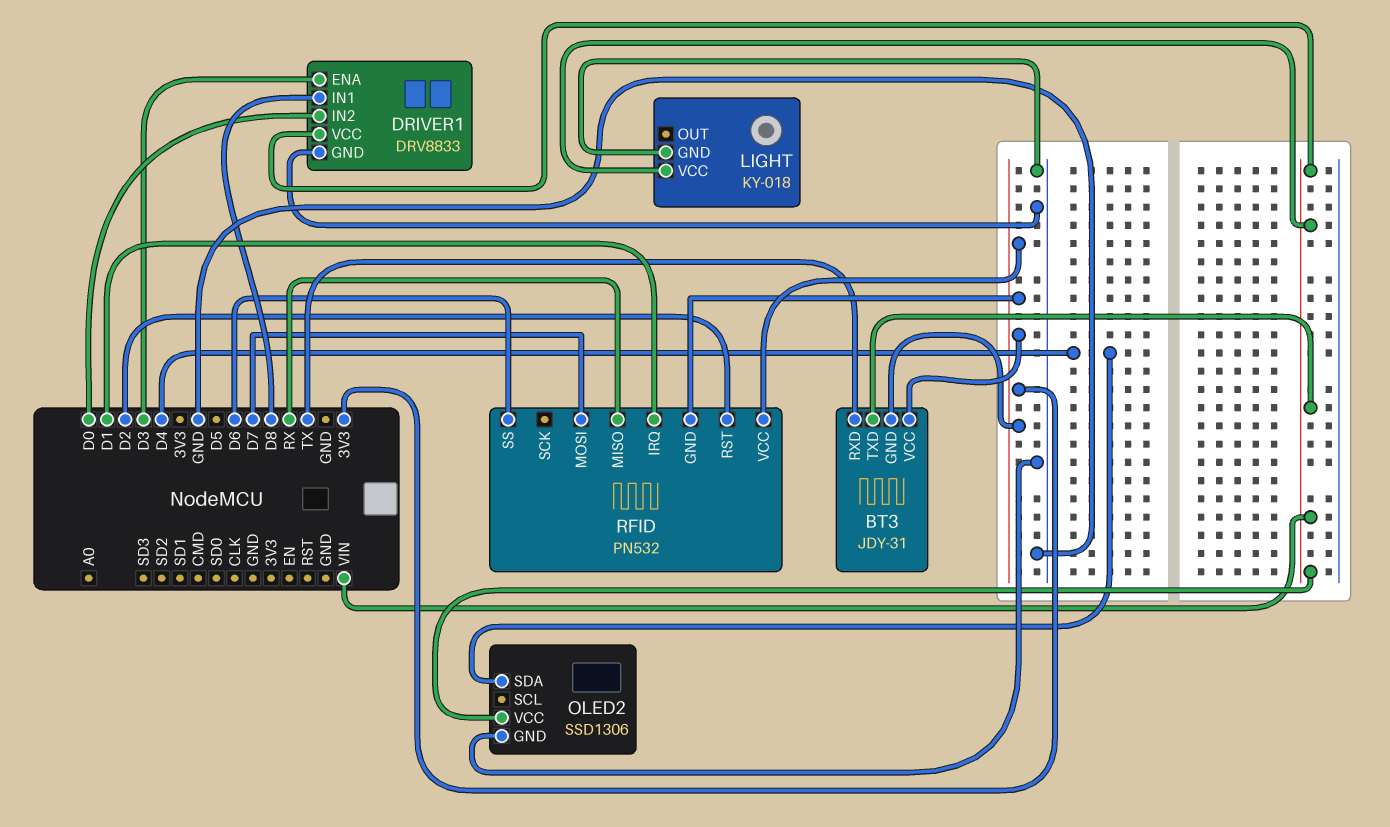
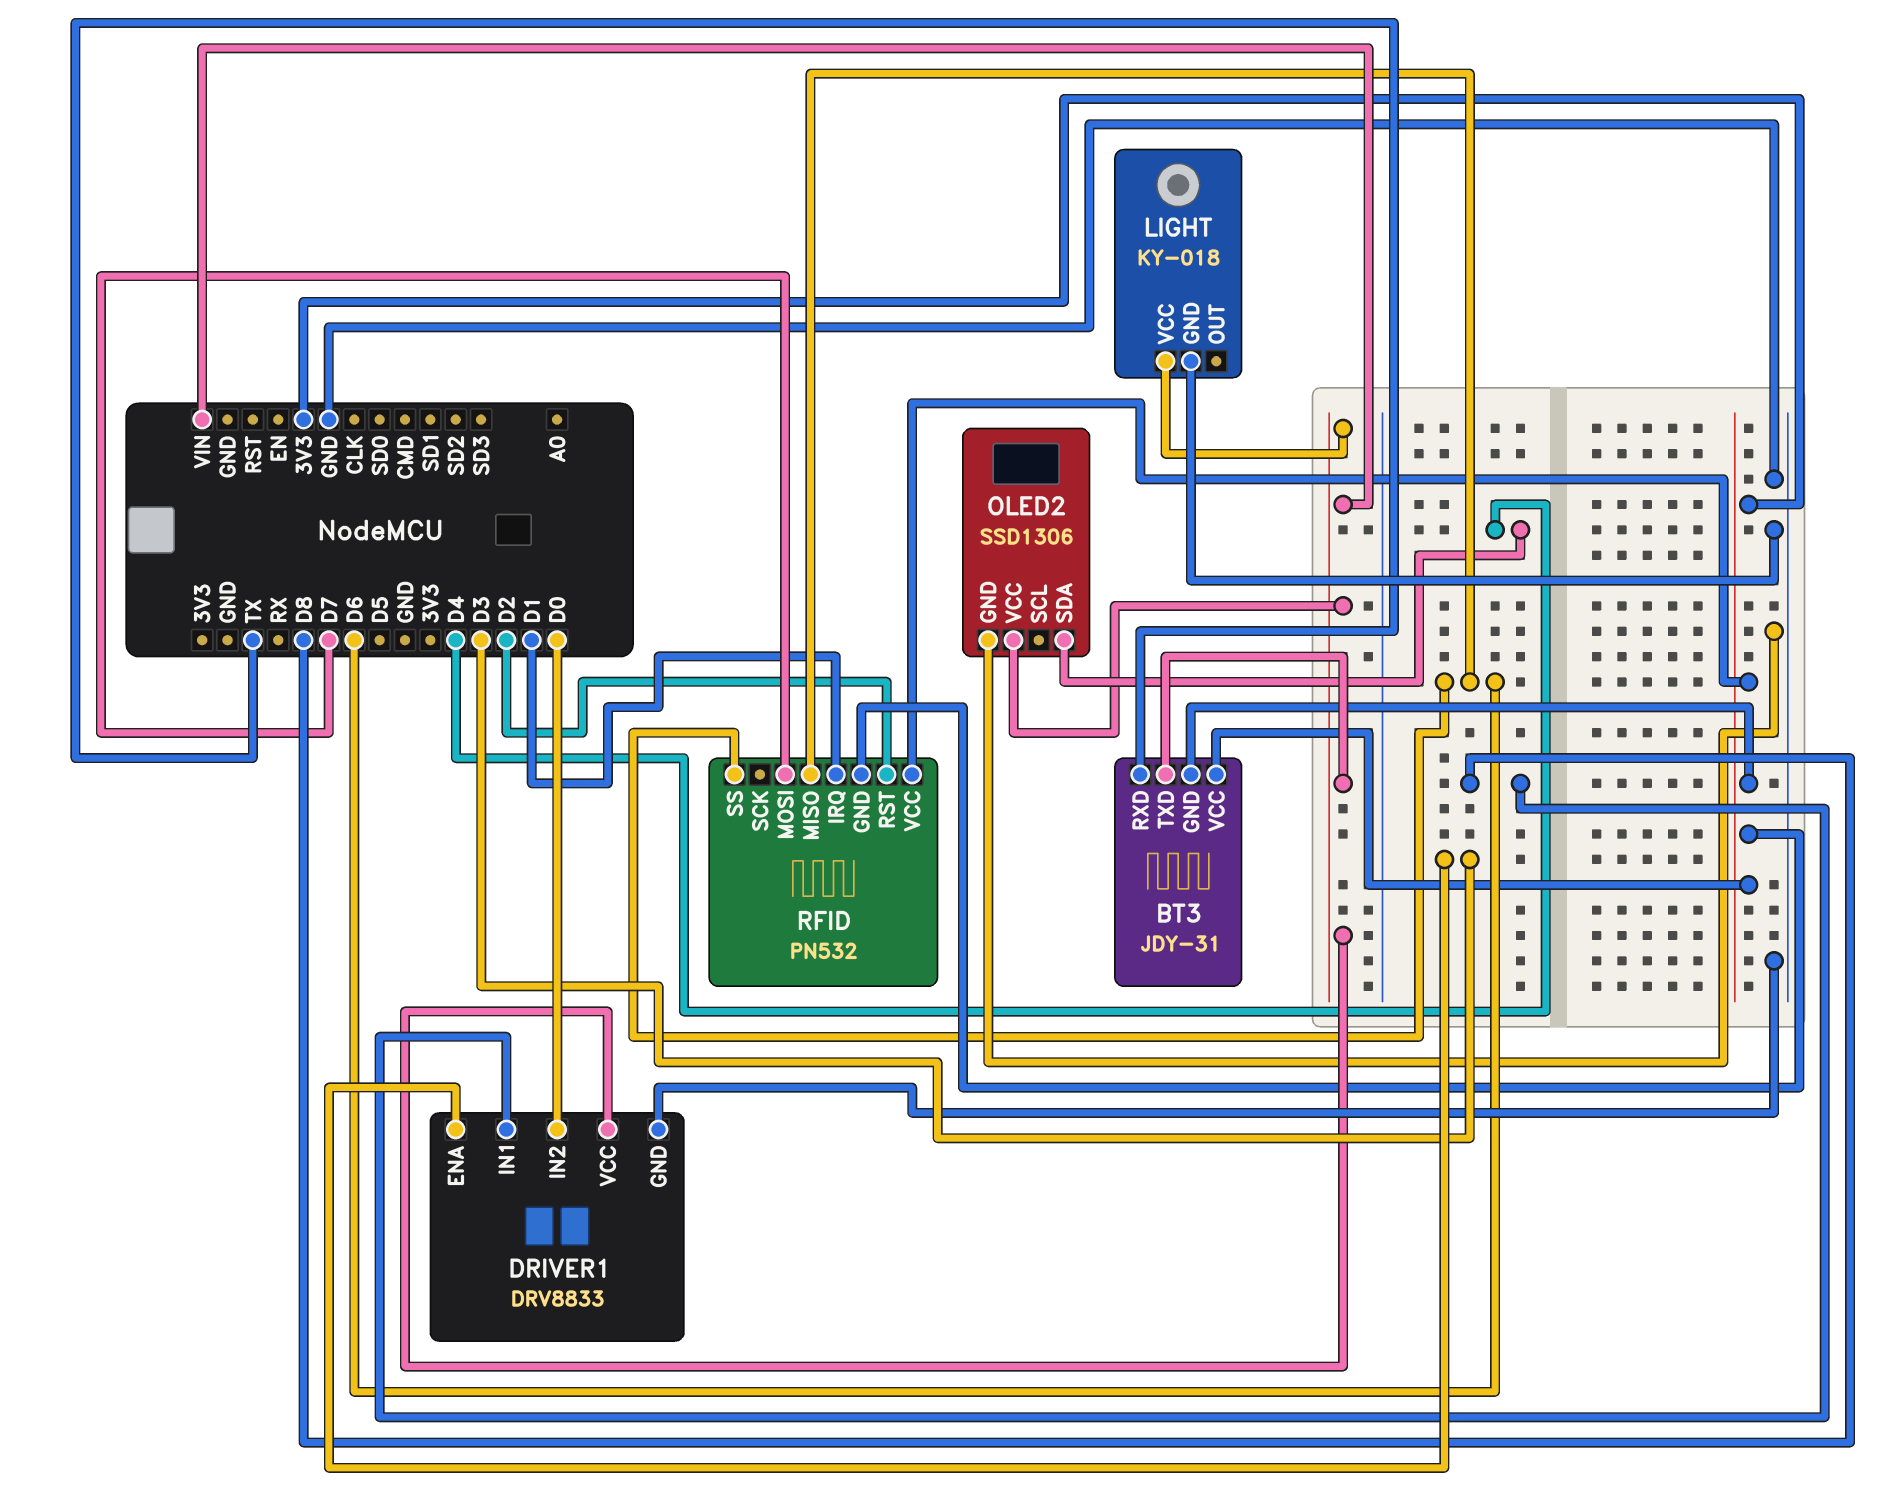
RFID pin MISO: RX -> D6

